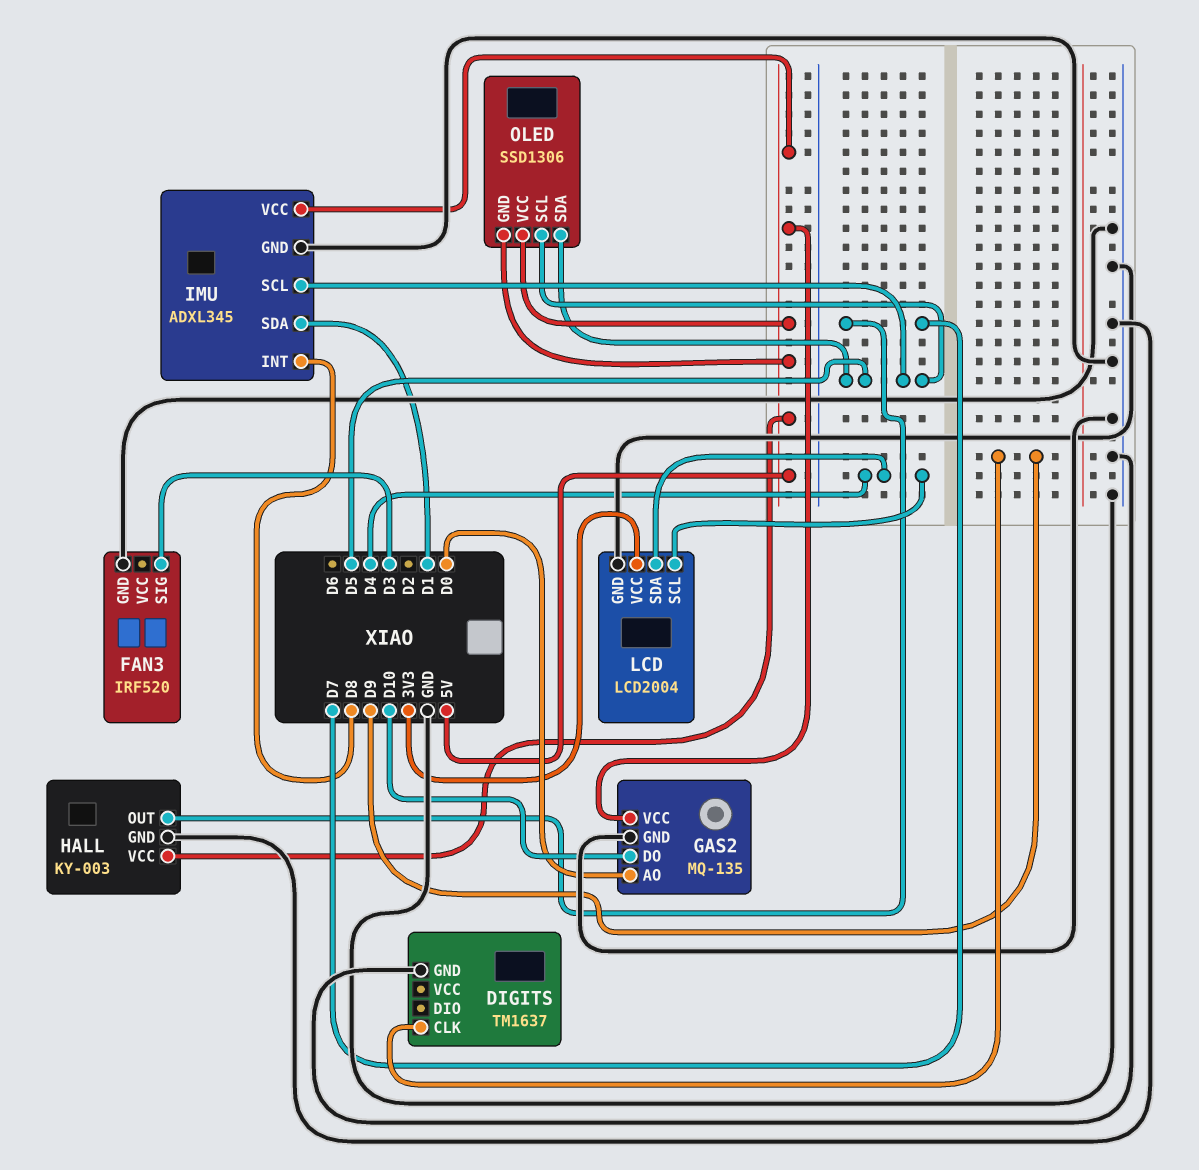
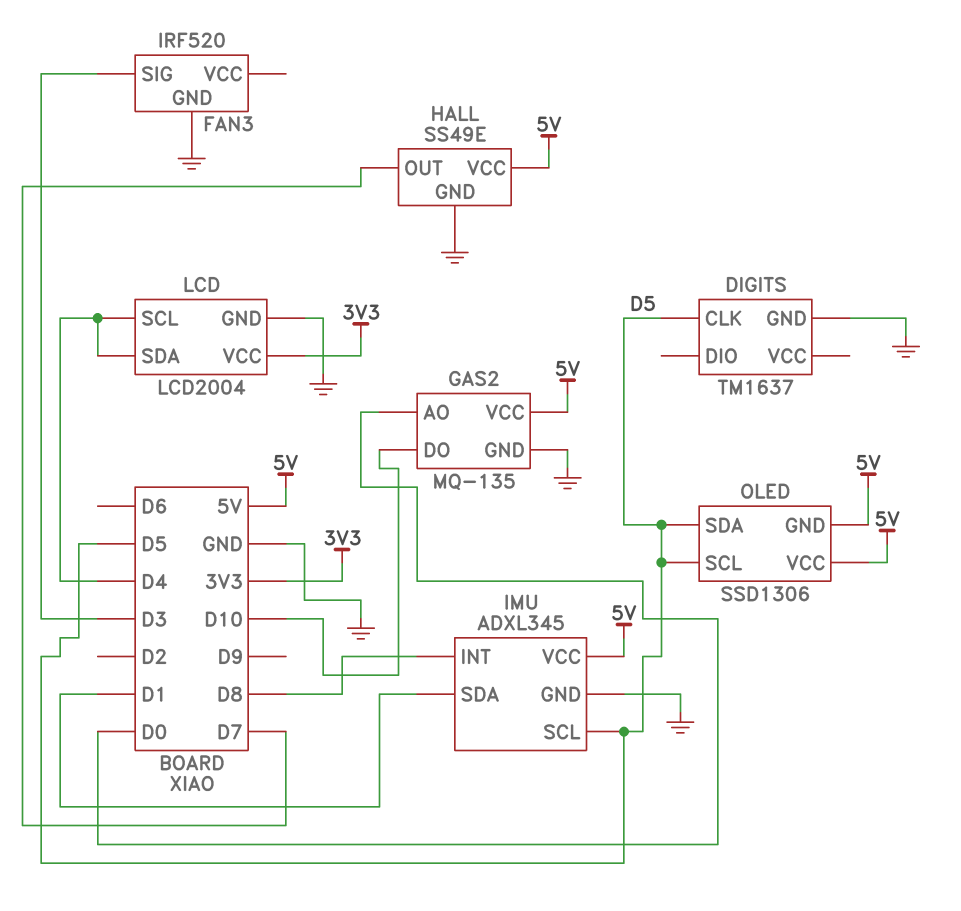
DIGITS pin CLK: D9 -> D5
HALL: KY-003 -> SS49E

